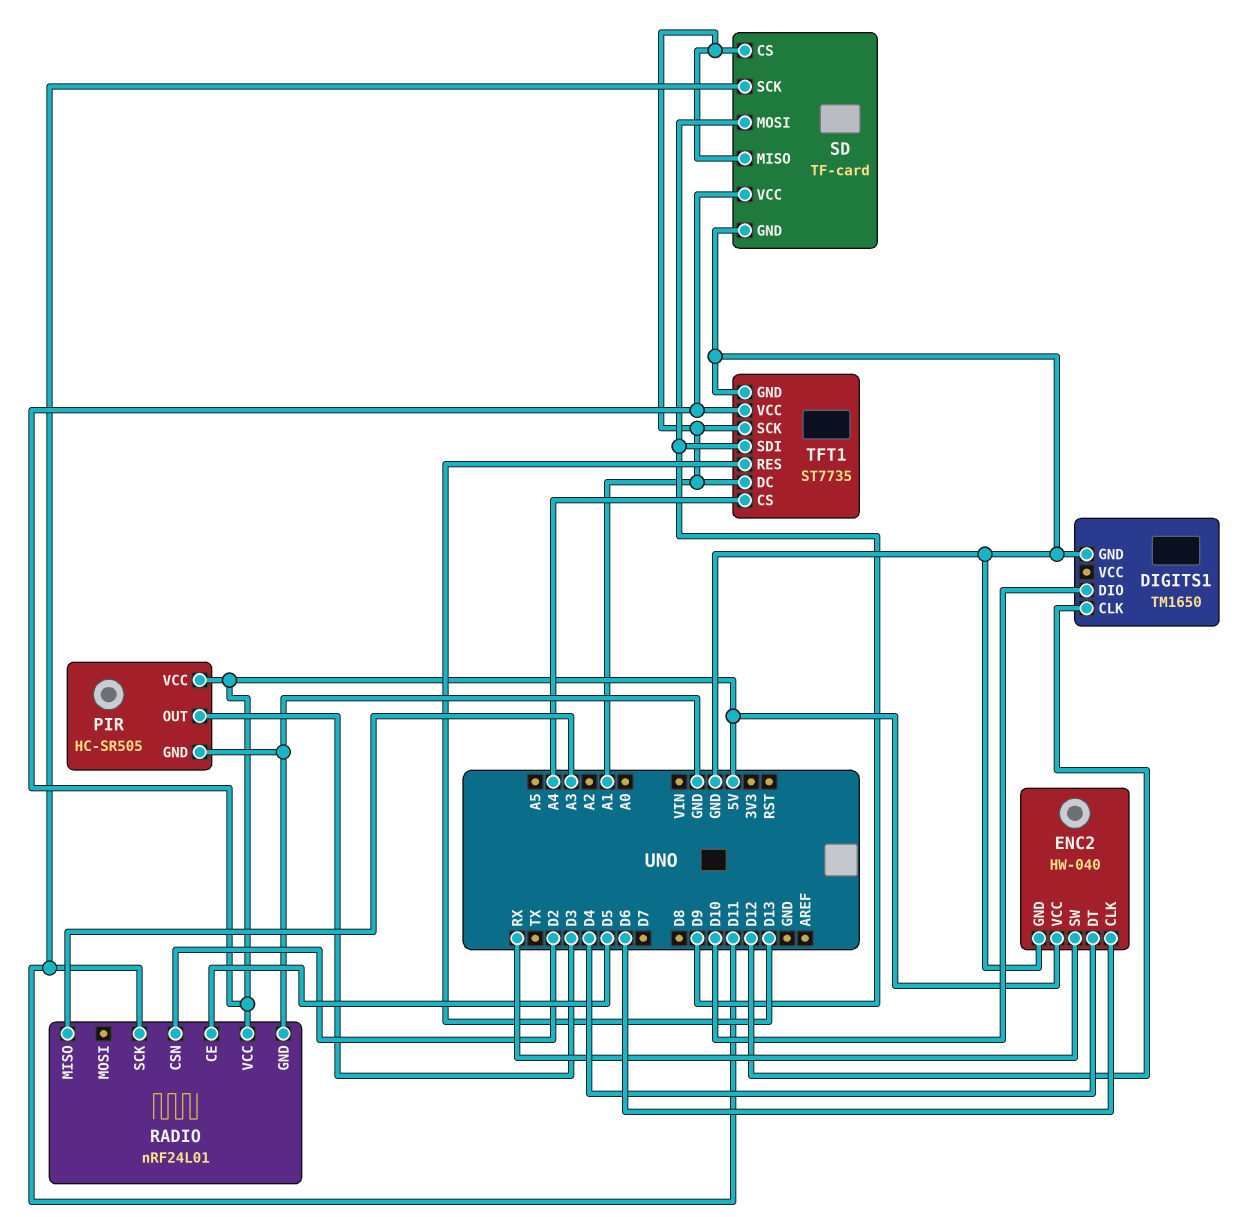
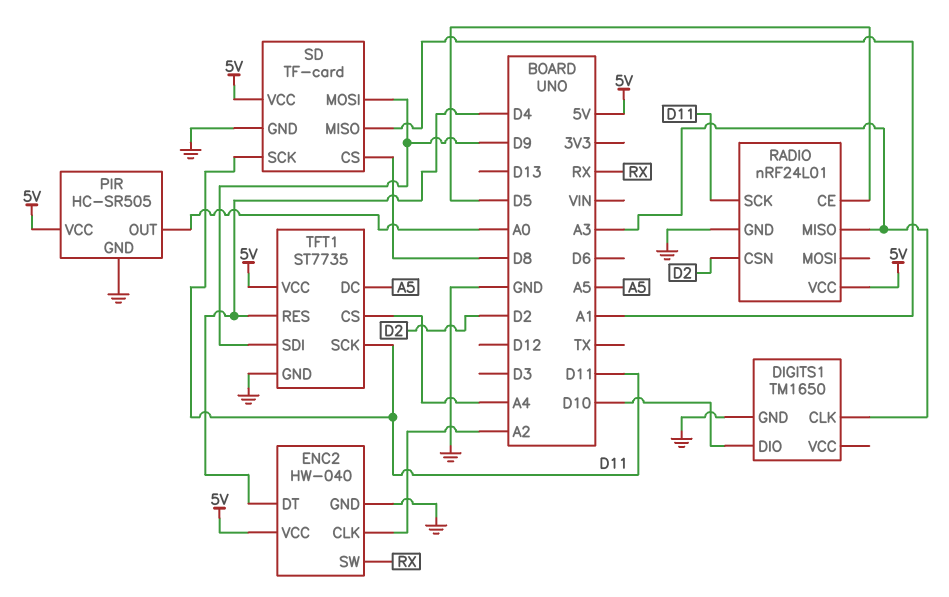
DIGITS1 pin CLK: D12 -> A3
ENC2 pin CLK: D6 -> A2
PIR pin OUT: D3 -> A0
SD pin CS: A1 -> D8
TFT1 pin DC: A1 -> A5
TFT1 pin RES: D13 -> D4
TFT1 pin SCK: A1 -> D11

